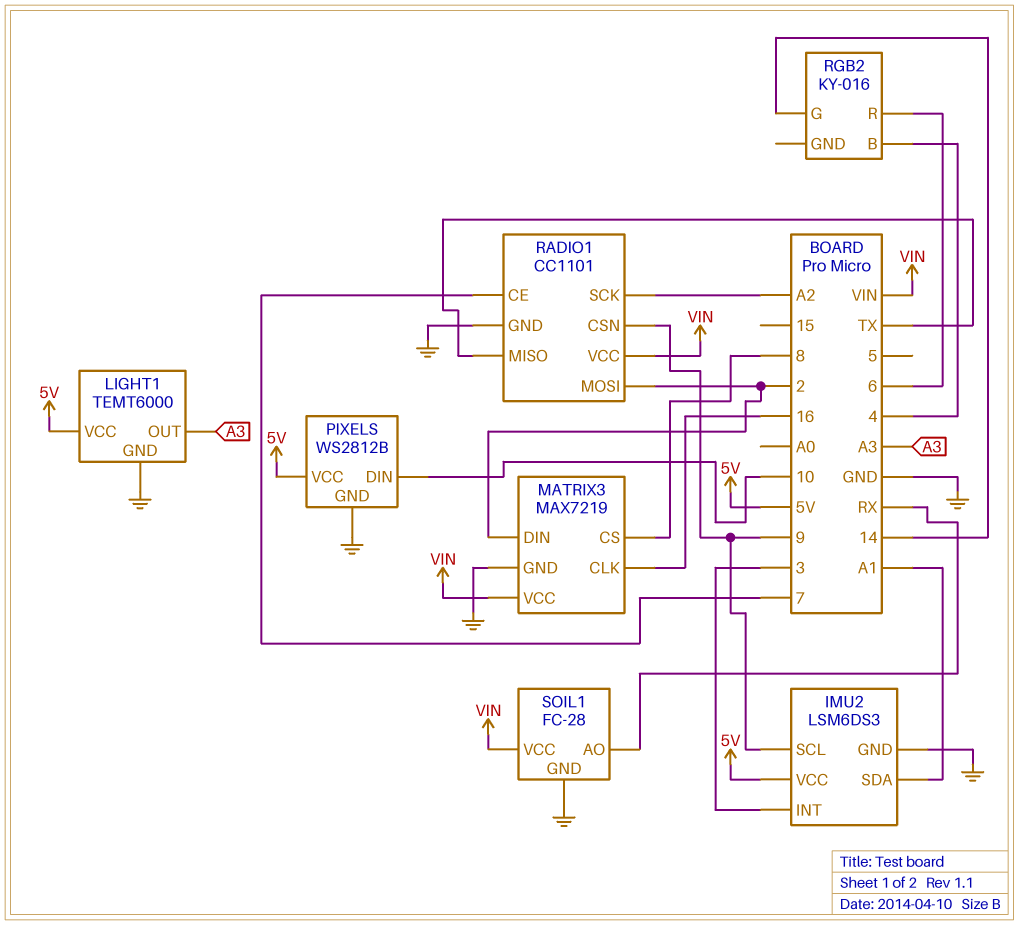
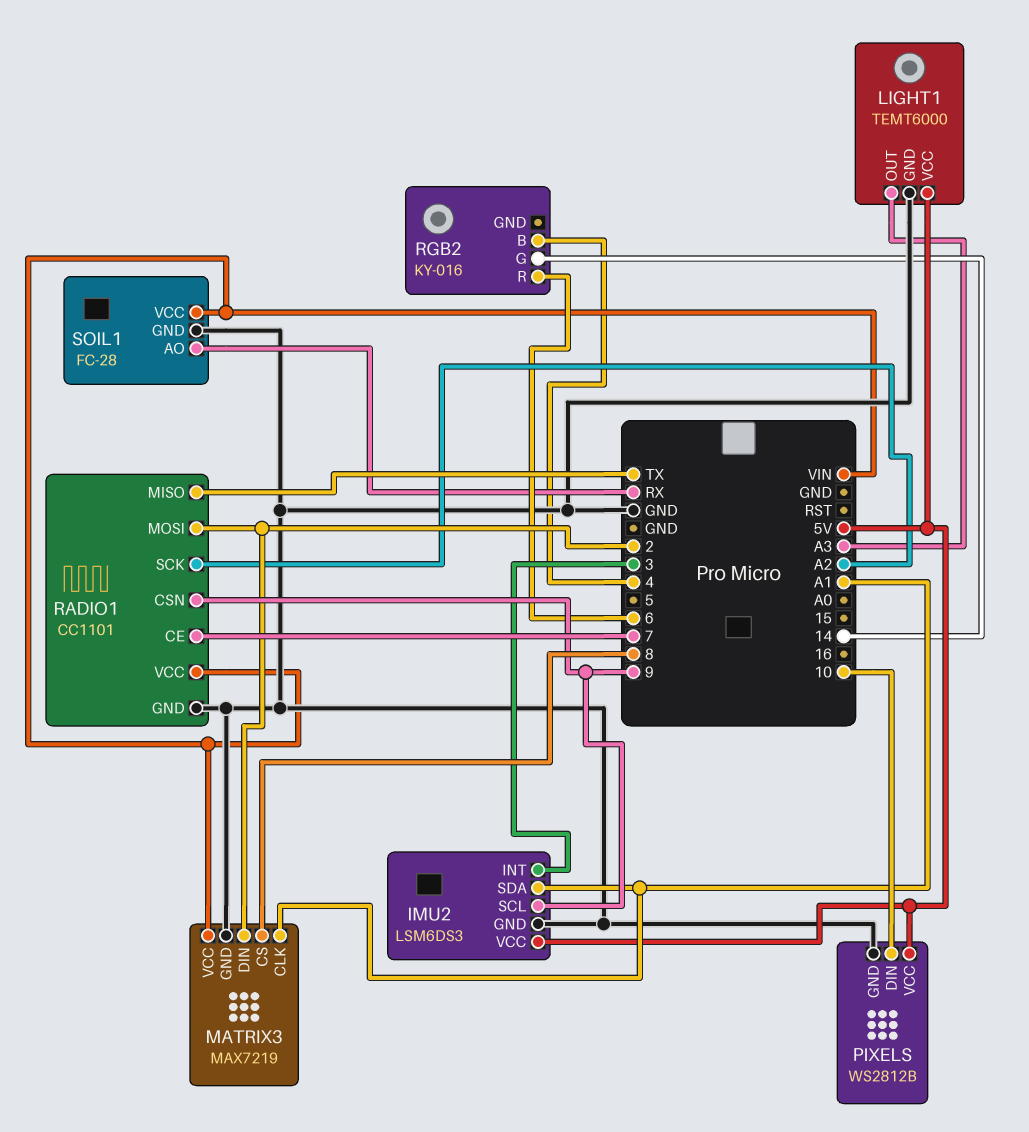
MATRIX3 pin CLK: 16 -> A1

